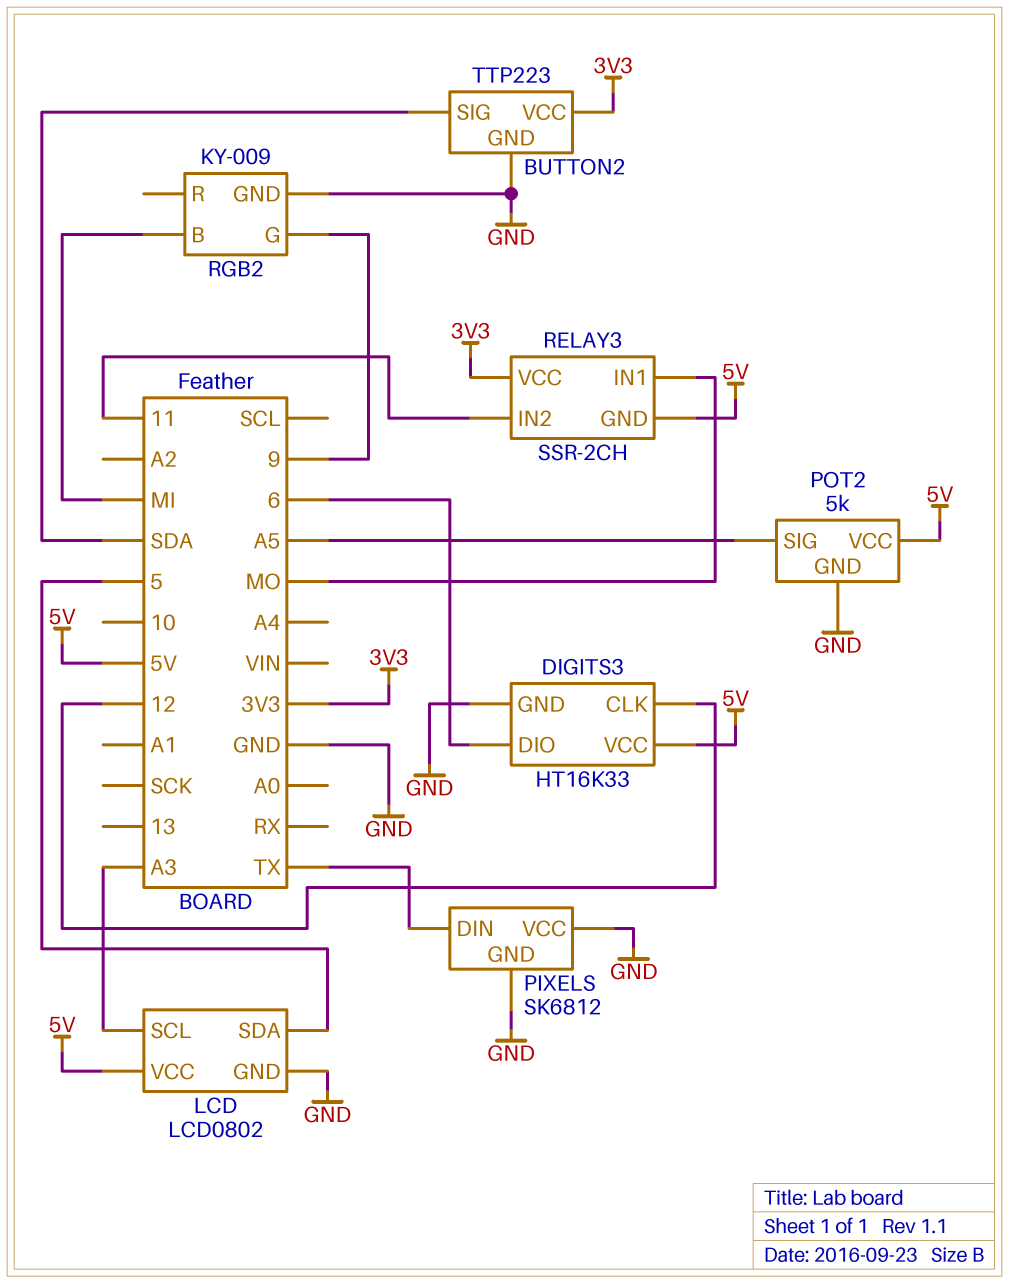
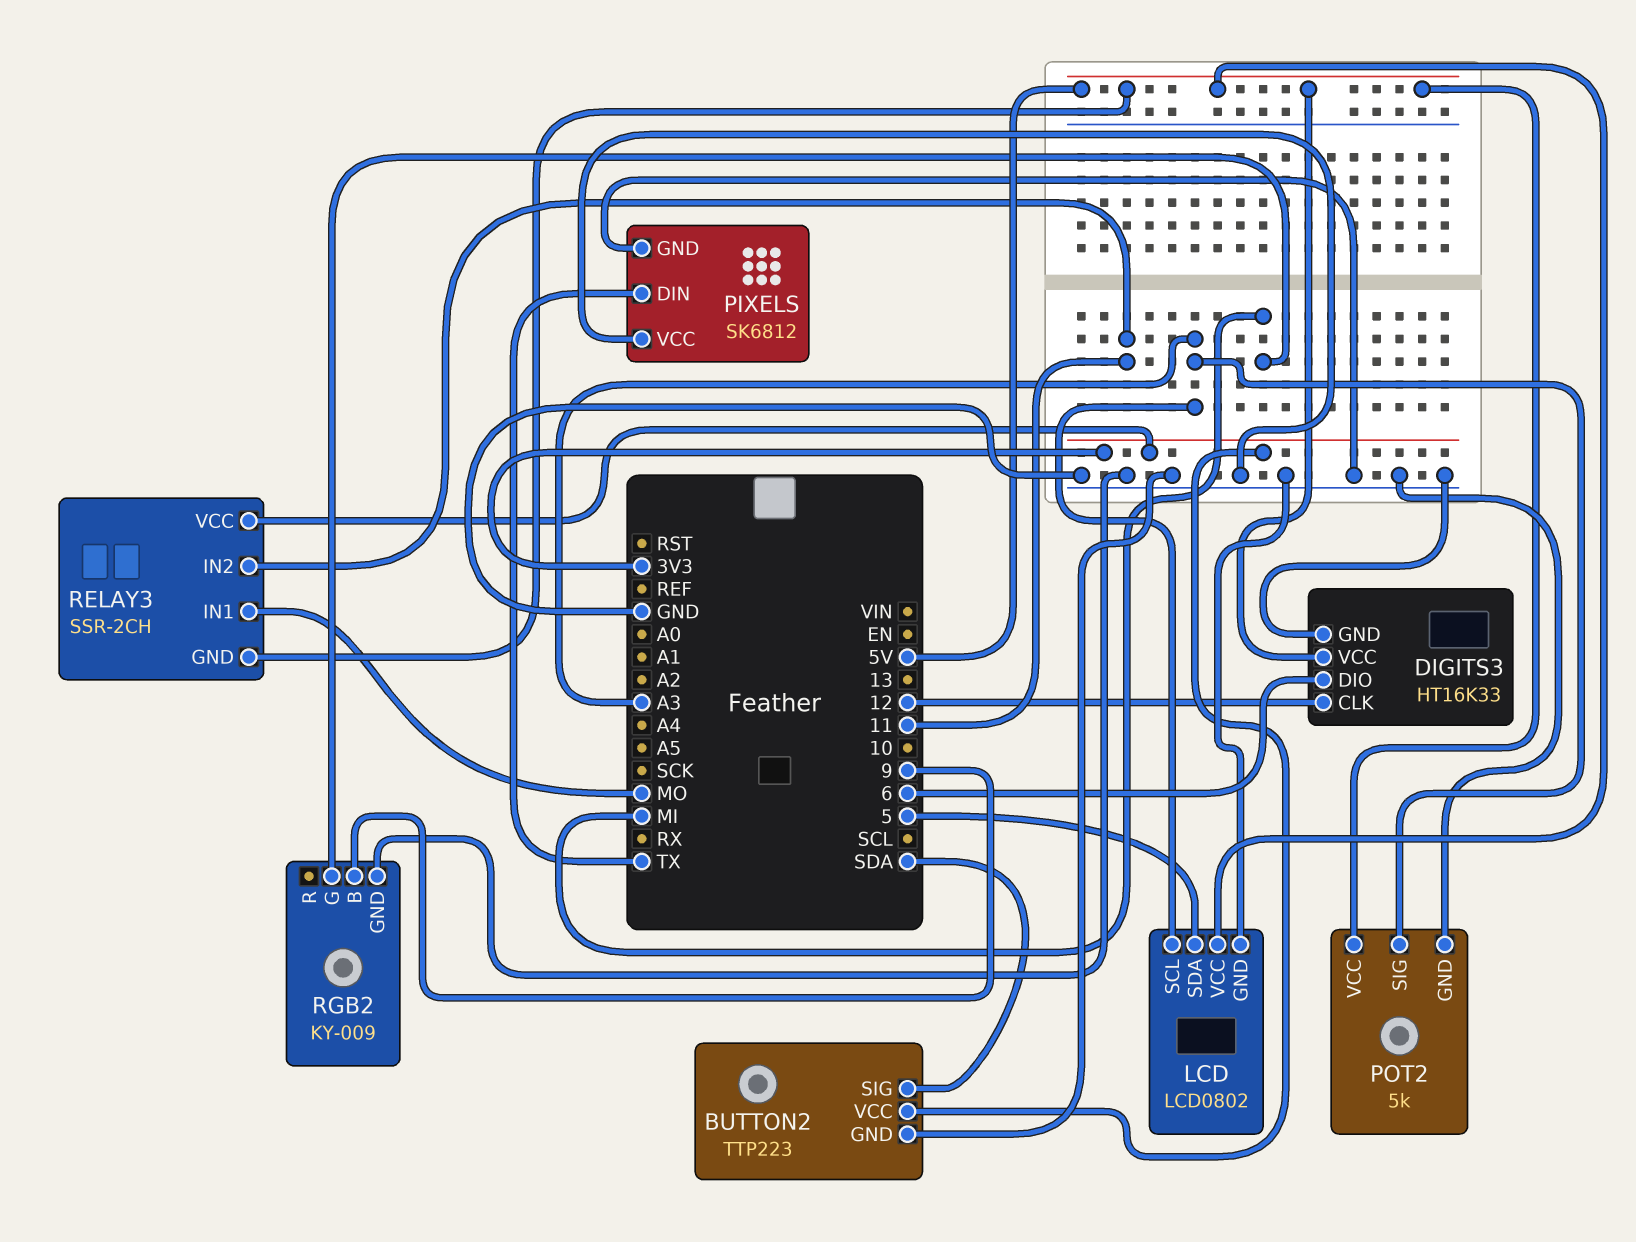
POT2 pin SIG: A5 -> A3
RGB2 pin B: MI -> 9
RGB2 pin G: 9 -> MI

